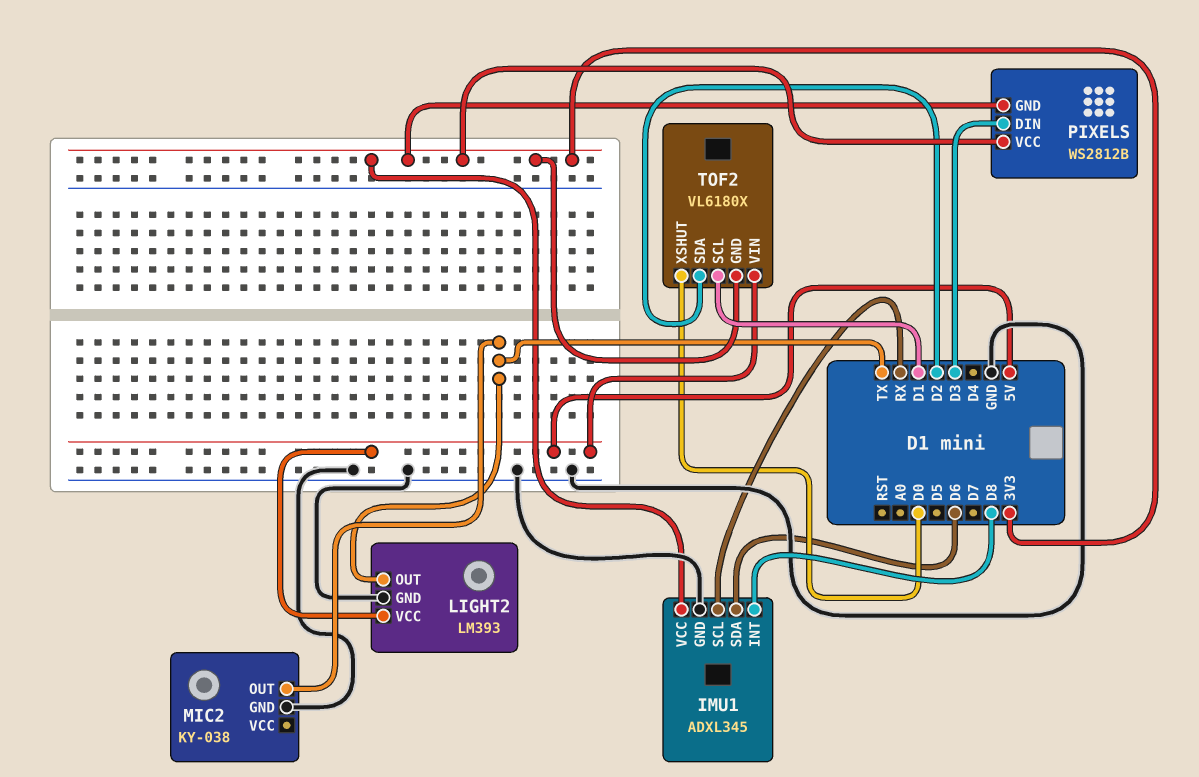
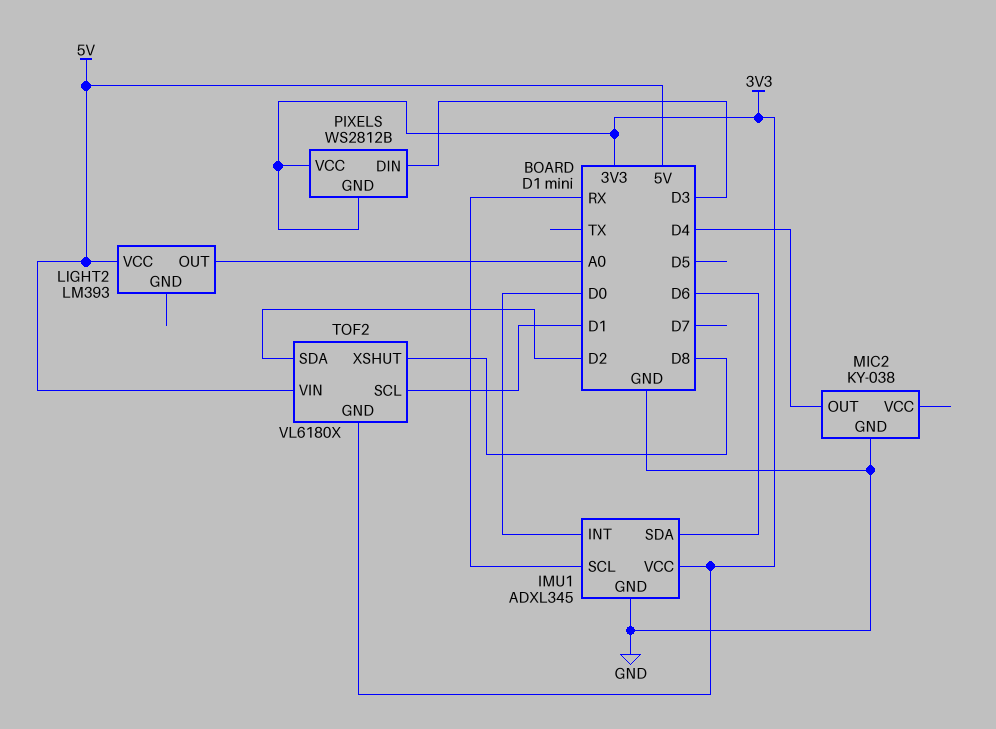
IMU1 pin INT: D8 -> D0
LIGHT2 pin GND: GND -> none
LIGHT2 pin OUT: TX -> A0
MIC2 pin OUT: TX -> D4
TOF2 pin XSHUT: D0 -> D8

